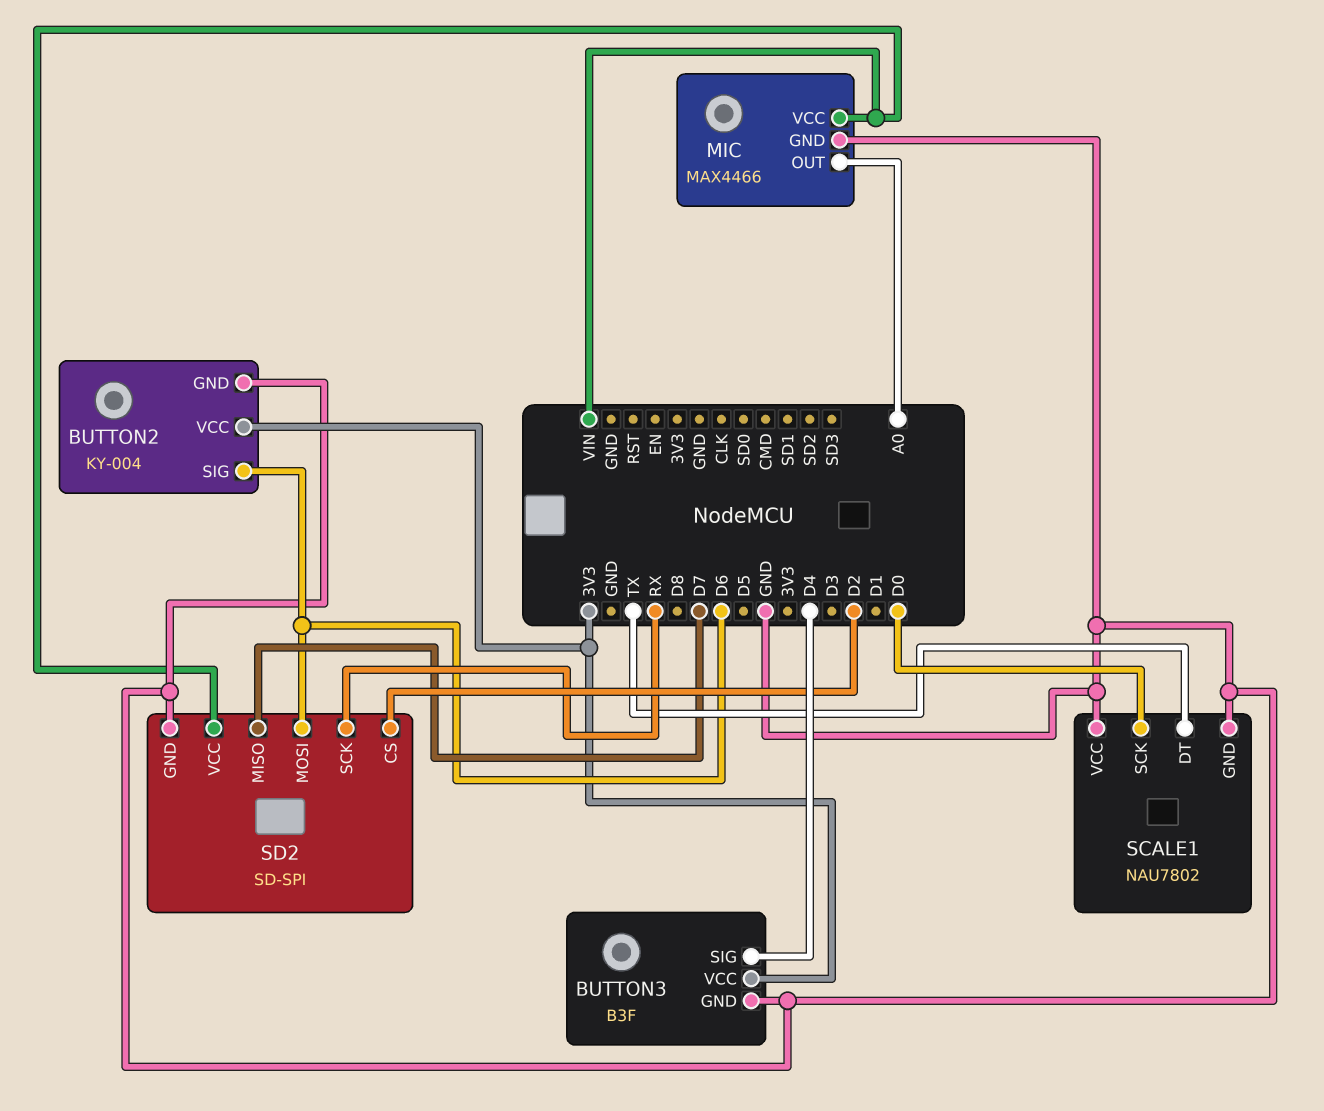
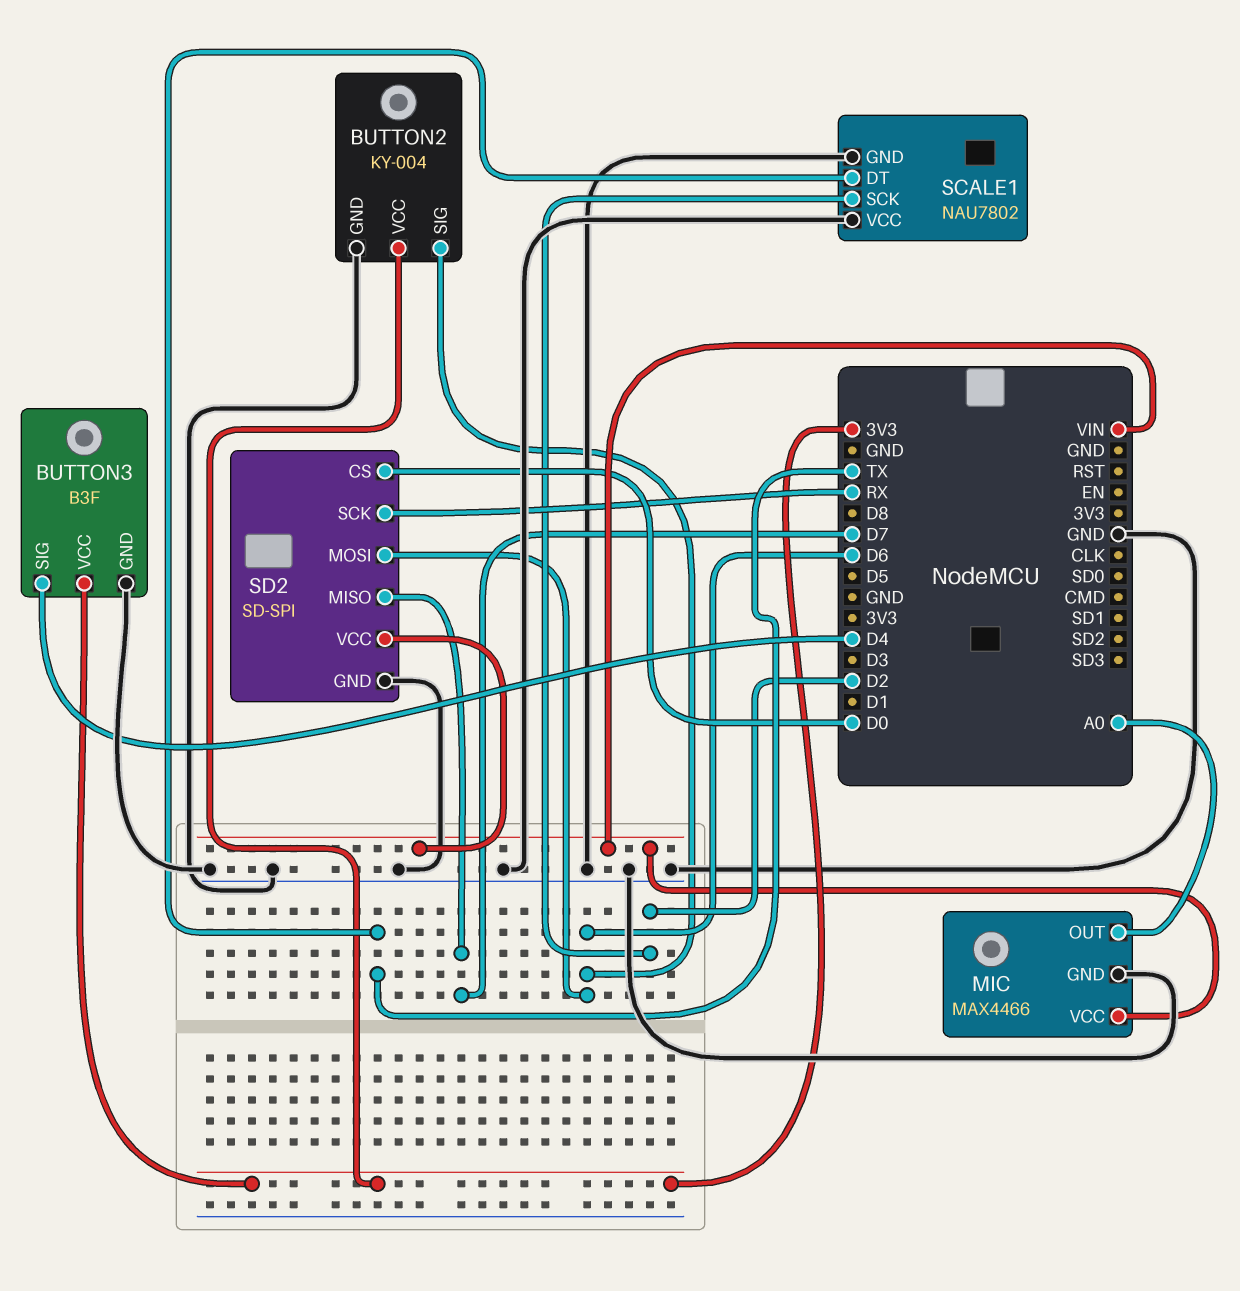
SCALE1 pin SCK: D0 -> D2
SD2 pin CS: D2 -> D0

